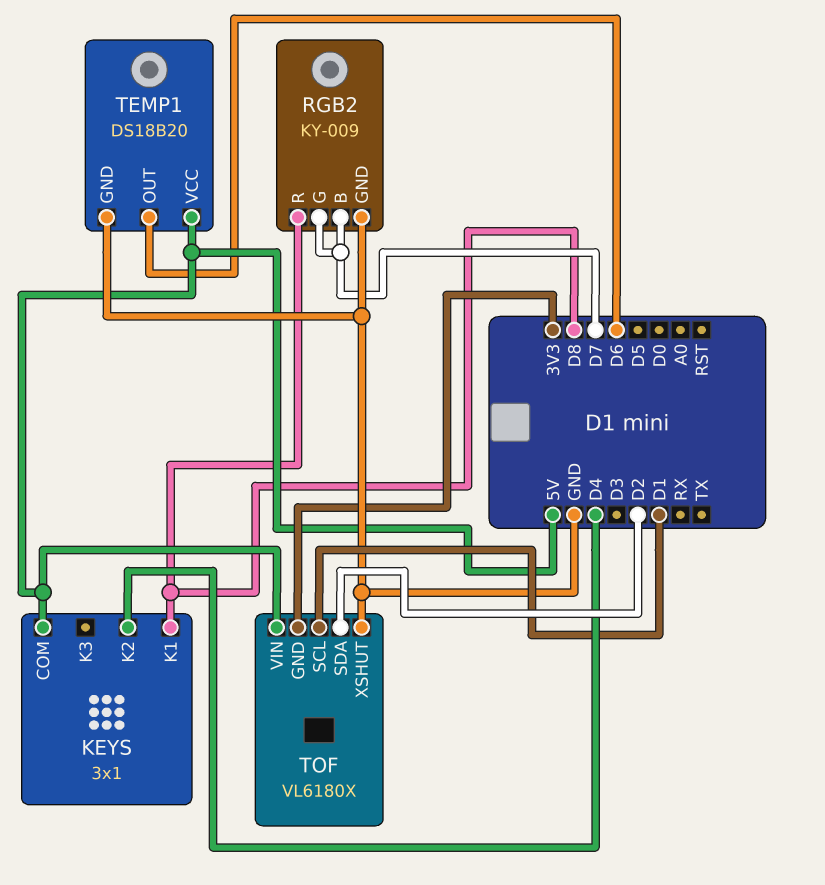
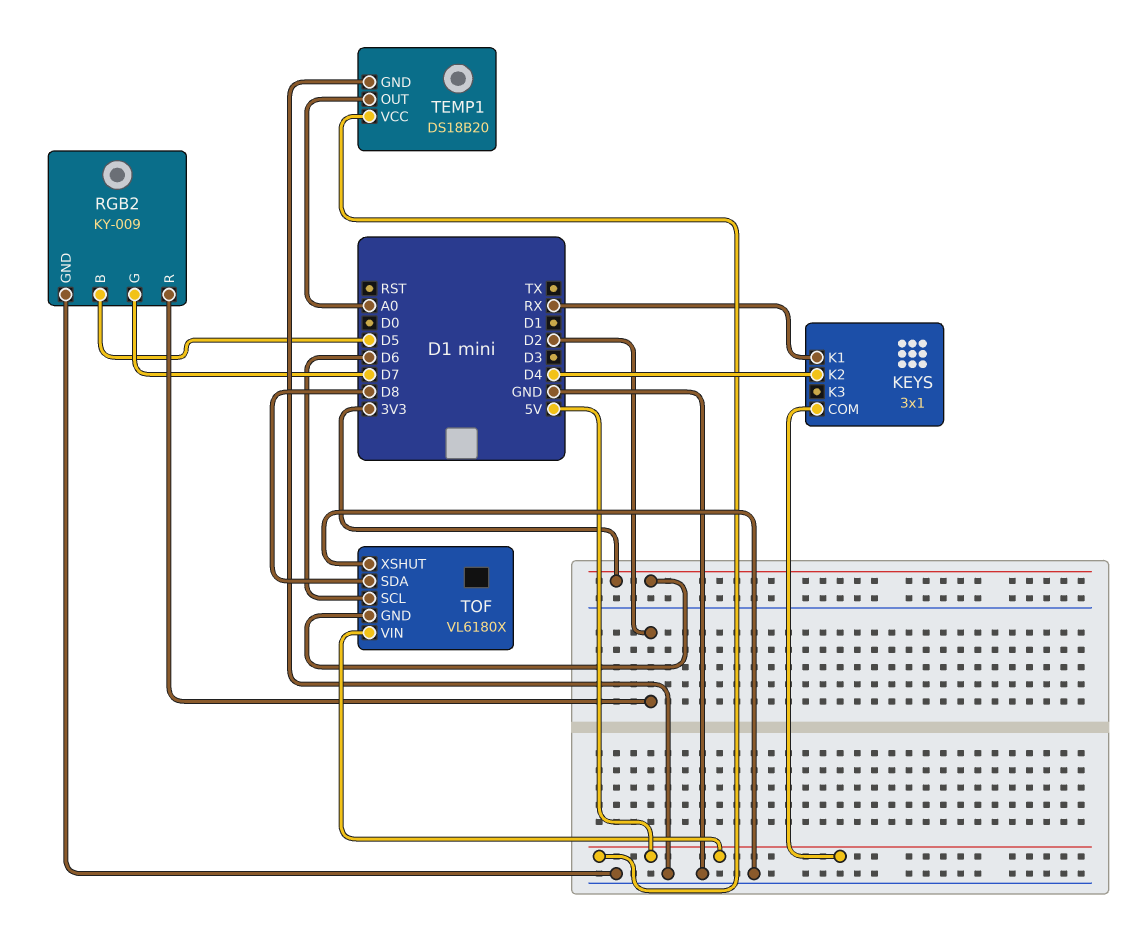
KEYS pin K1: D8 -> RX
RGB2 pin B: D7 -> D5
RGB2 pin R: D8 -> D2
TEMP1 pin OUT: D6 -> A0
TOF pin SCL: D1 -> D6
TOF pin SDA: D2 -> D8

